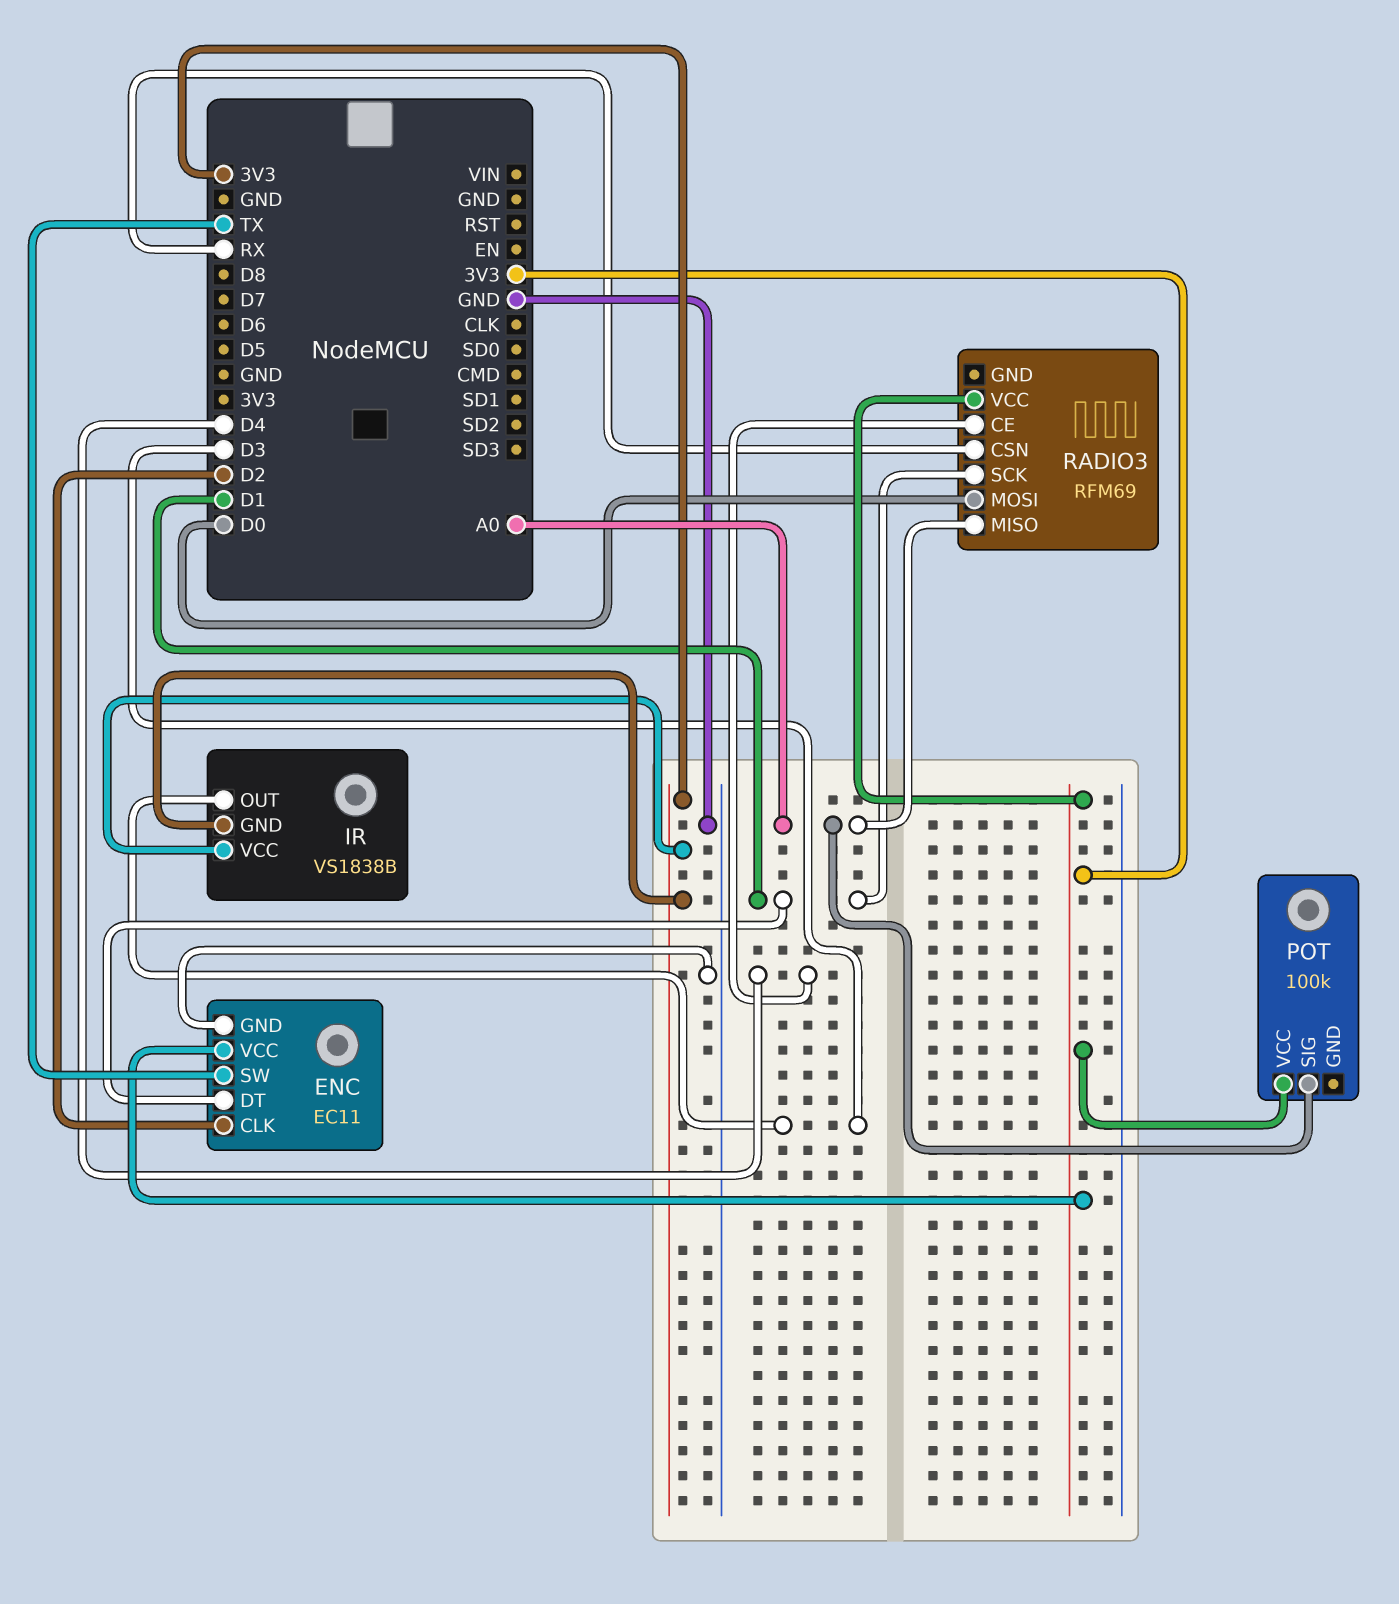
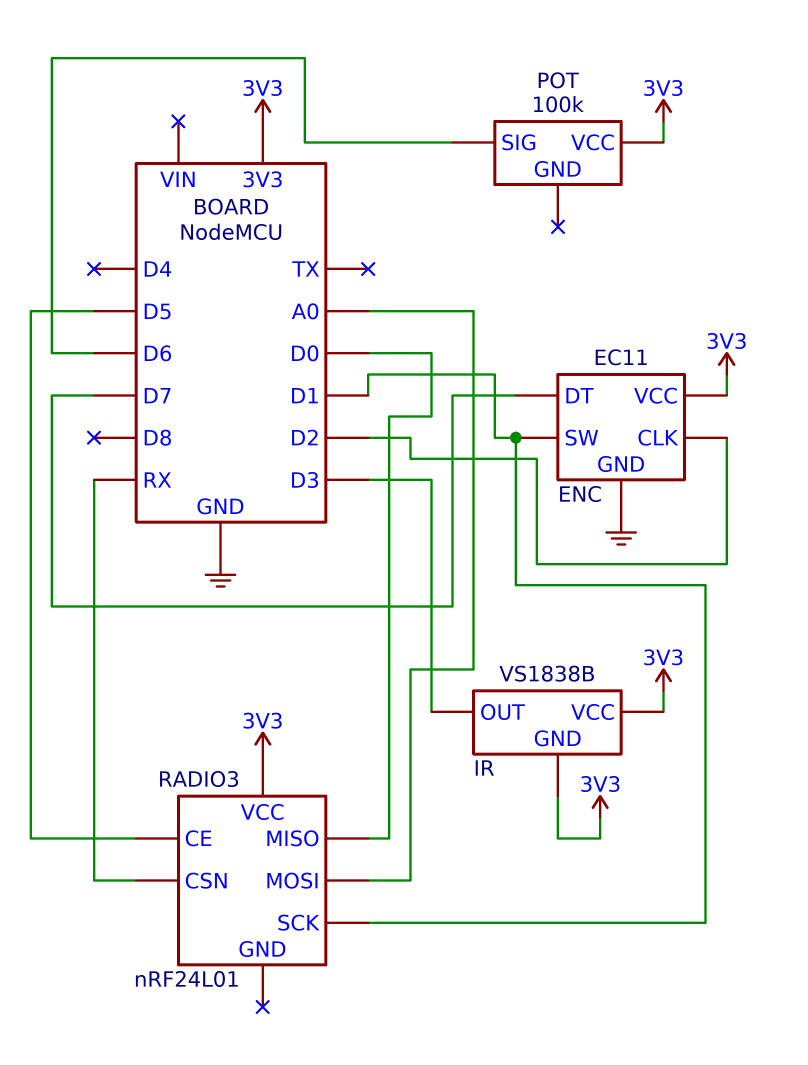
ENC pin DT: D1 -> D7
ENC pin SW: TX -> D1
POT pin SIG: A0 -> D6
RADIO3: RFM69 -> nRF24L01
RADIO3 pin CE: D4 -> D5
RADIO3 pin MISO: A0 -> D0
RADIO3 pin MOSI: D0 -> A0

